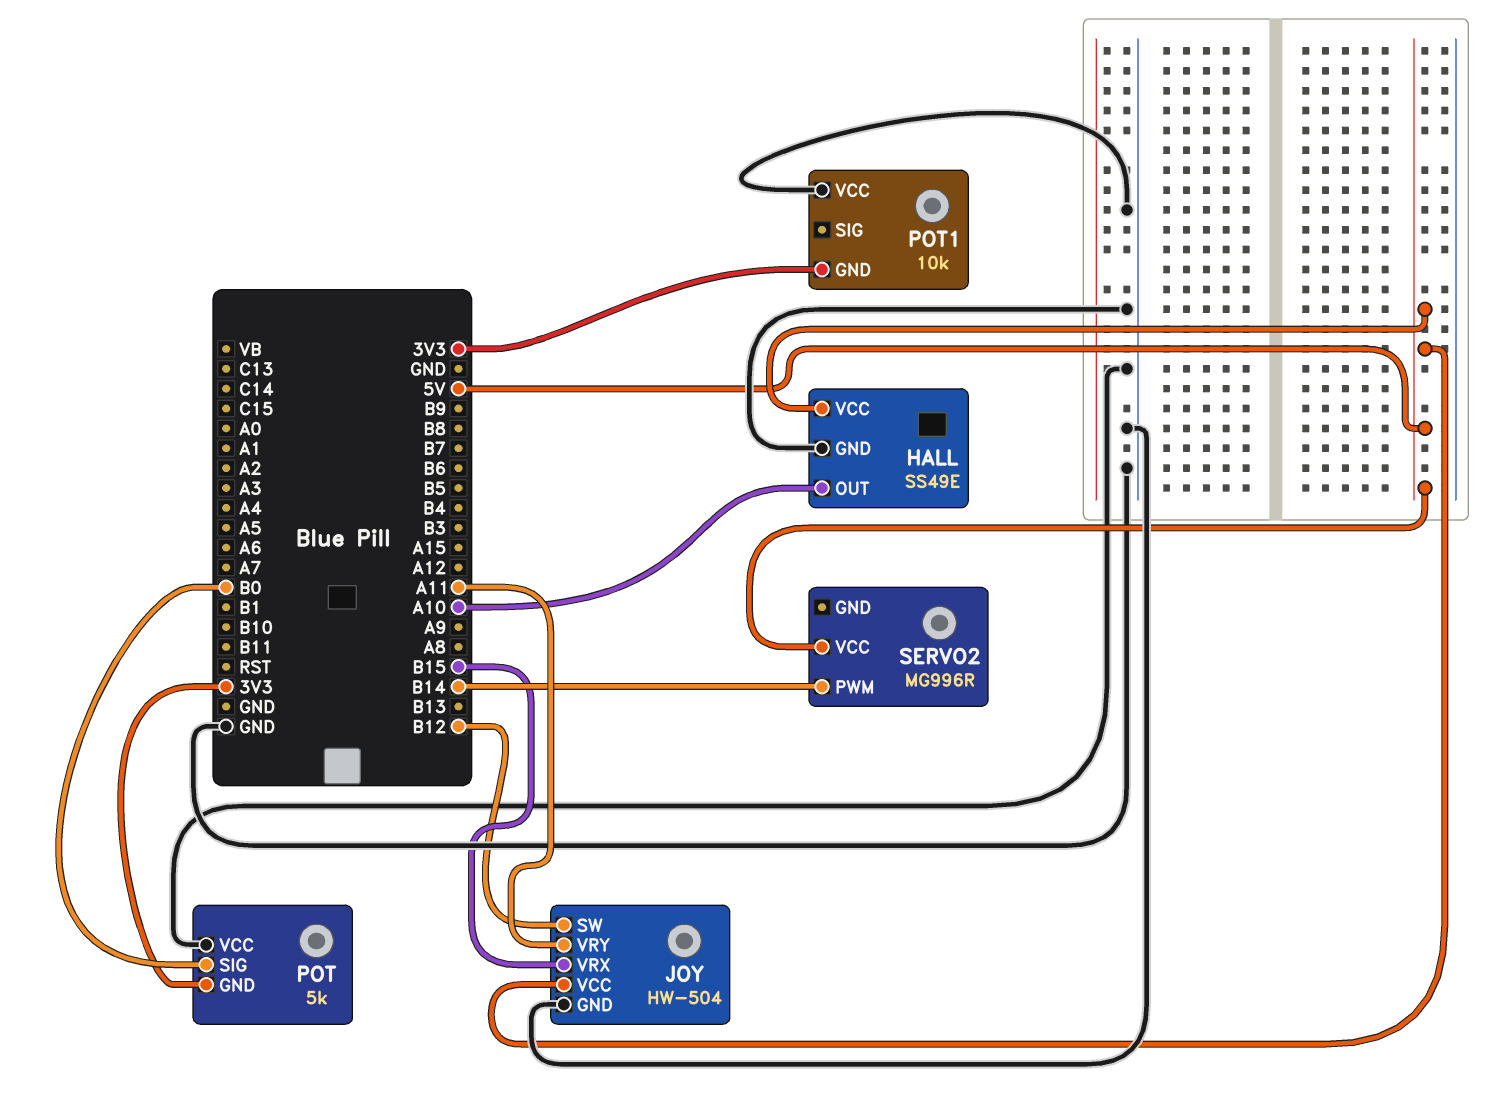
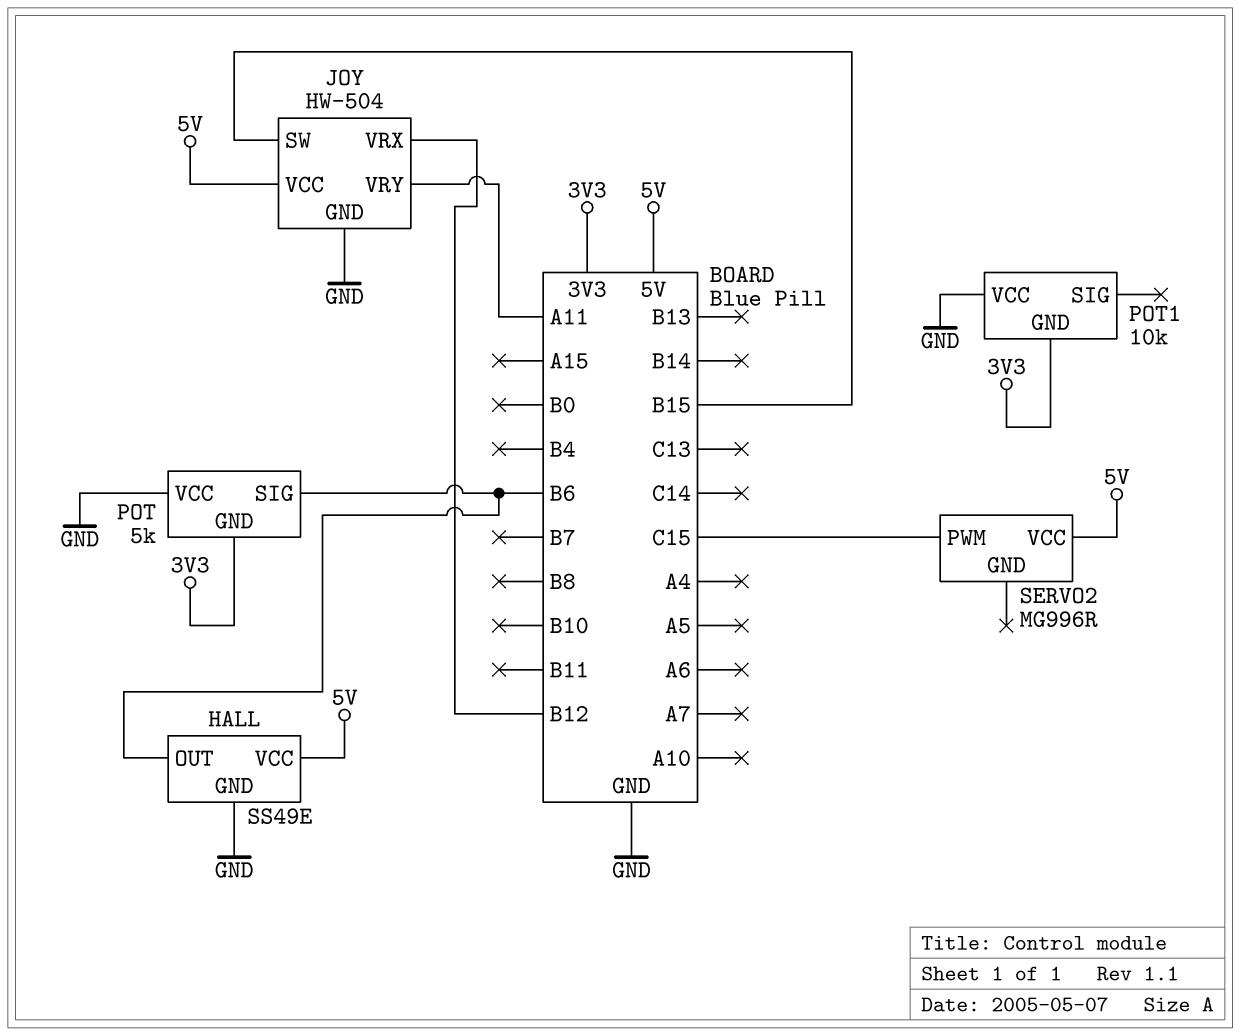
HALL pin OUT: A10 -> B6
JOY pin SW: B12 -> B15
JOY pin VRX: B15 -> B12
POT pin SIG: B0 -> B6
SERVO2 pin PWM: B14 -> C15

